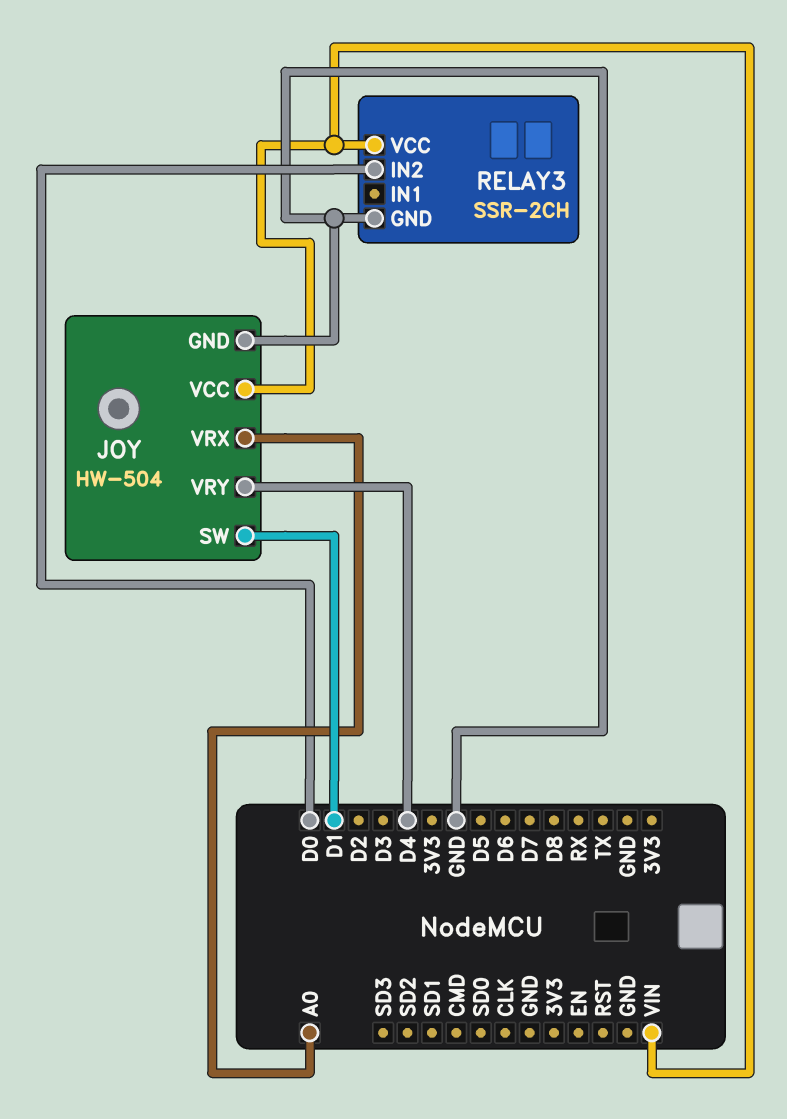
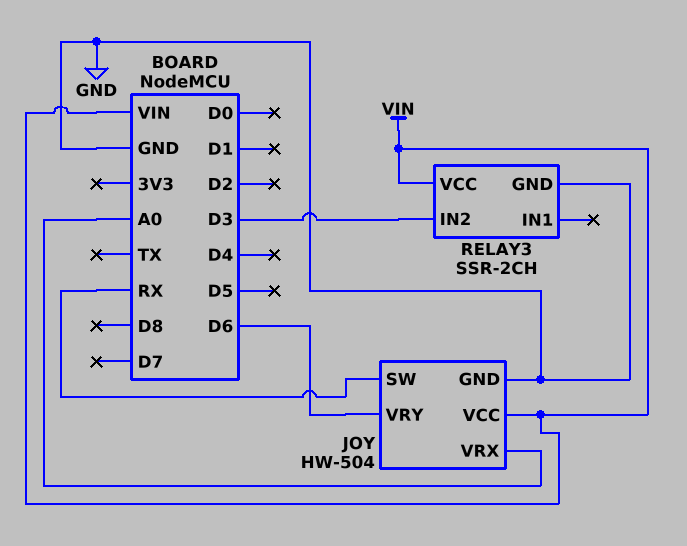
JOY pin SW: D1 -> RX
JOY pin VRY: D4 -> D6
RELAY3 pin IN2: D0 -> D3

